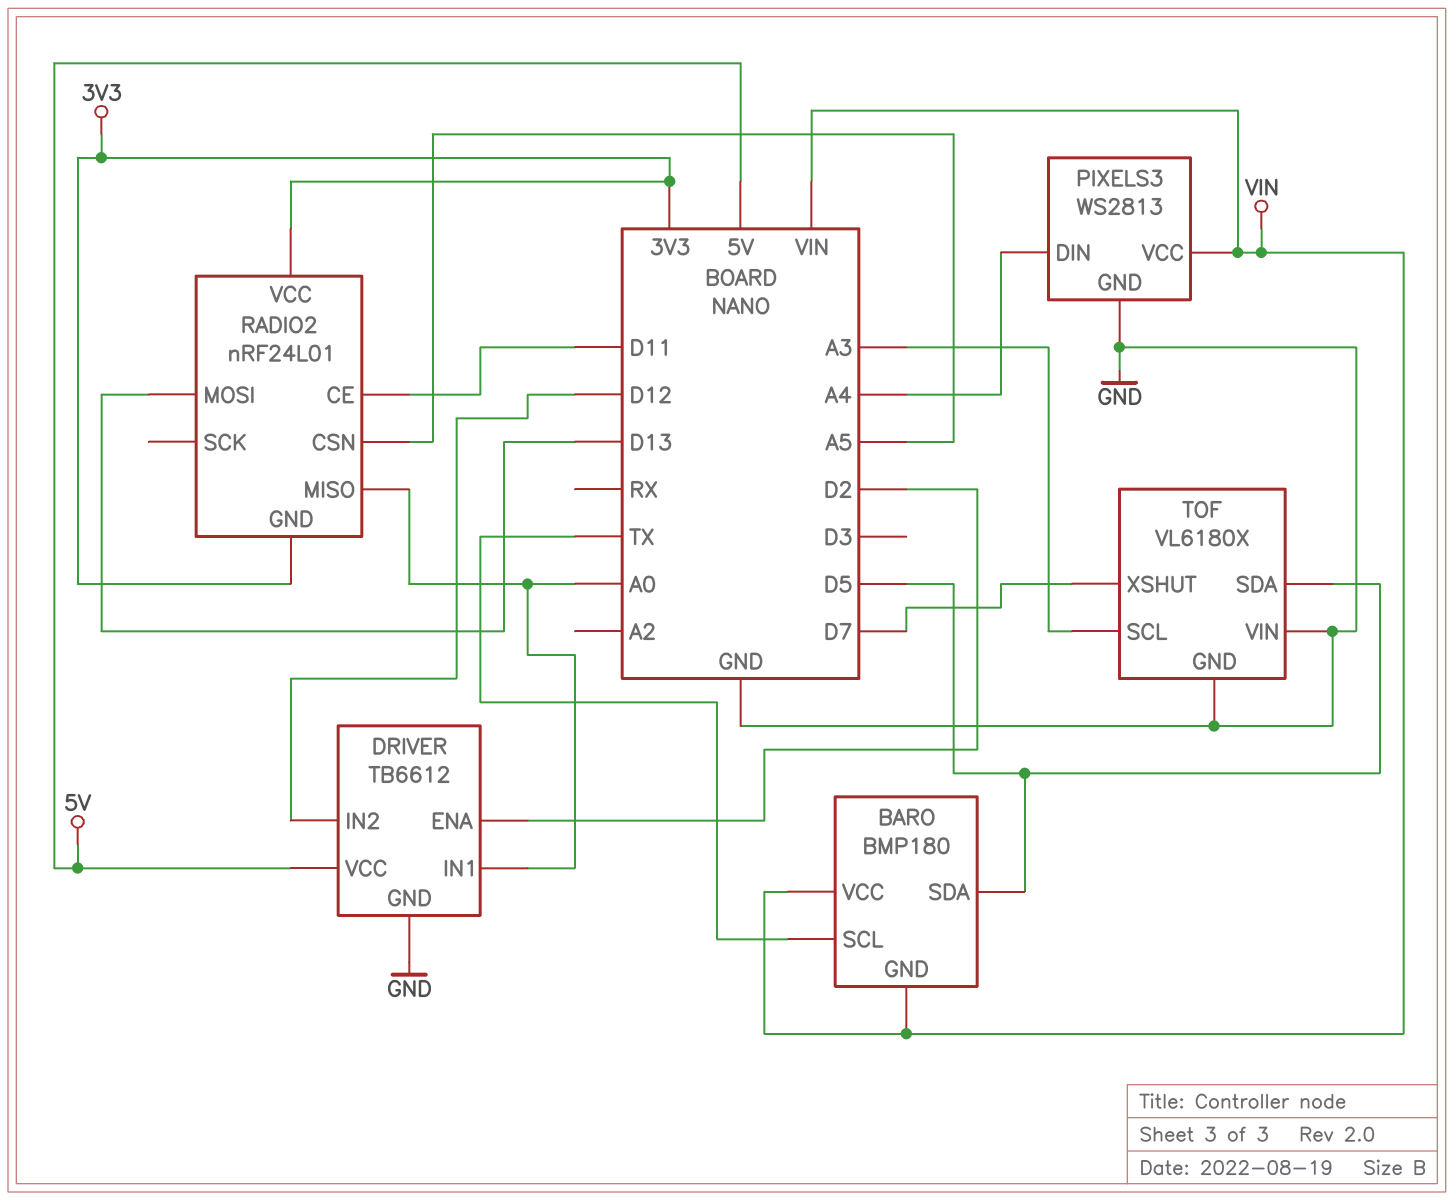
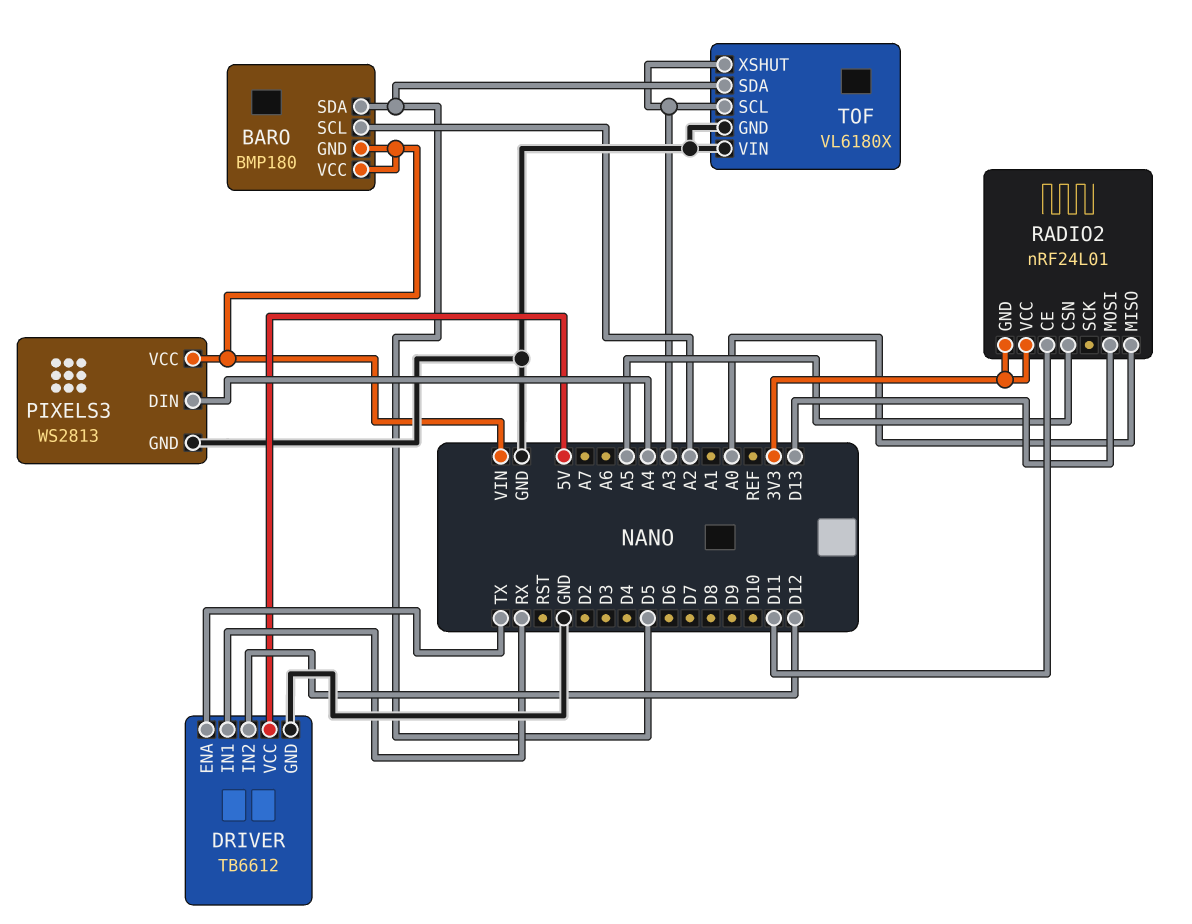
BARO pin SCL: TX -> A2
DRIVER pin ENA: D2 -> TX
DRIVER pin IN1: A0 -> RX
TOF pin XSHUT: D7 -> A3

